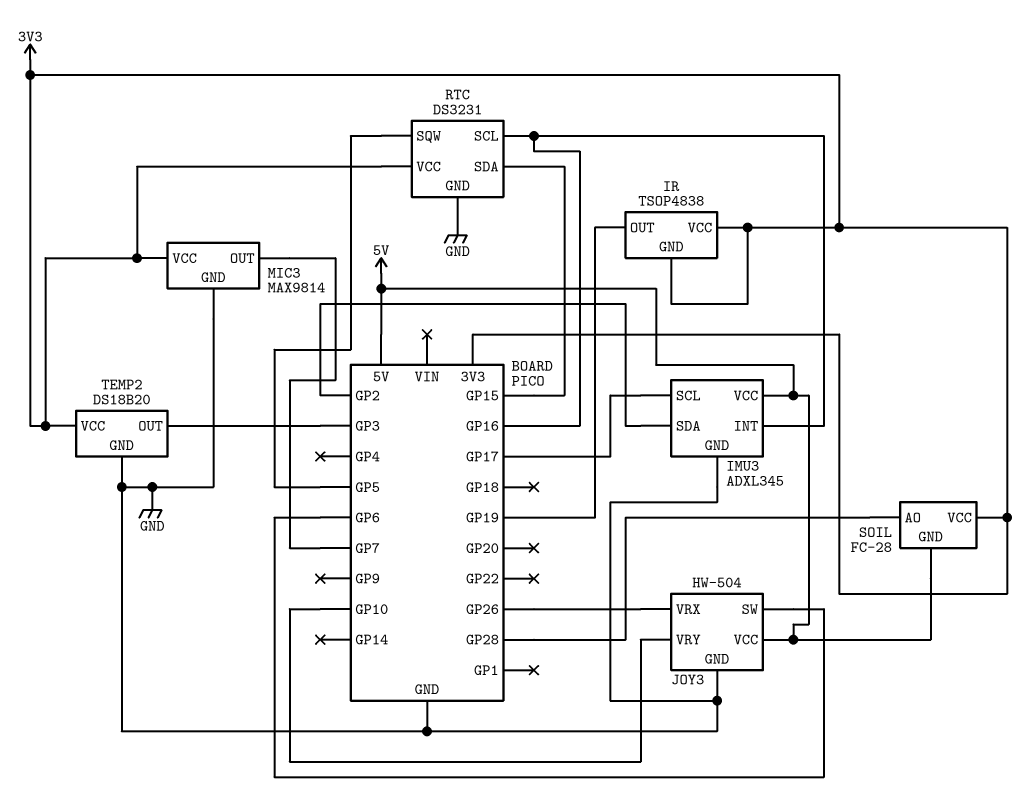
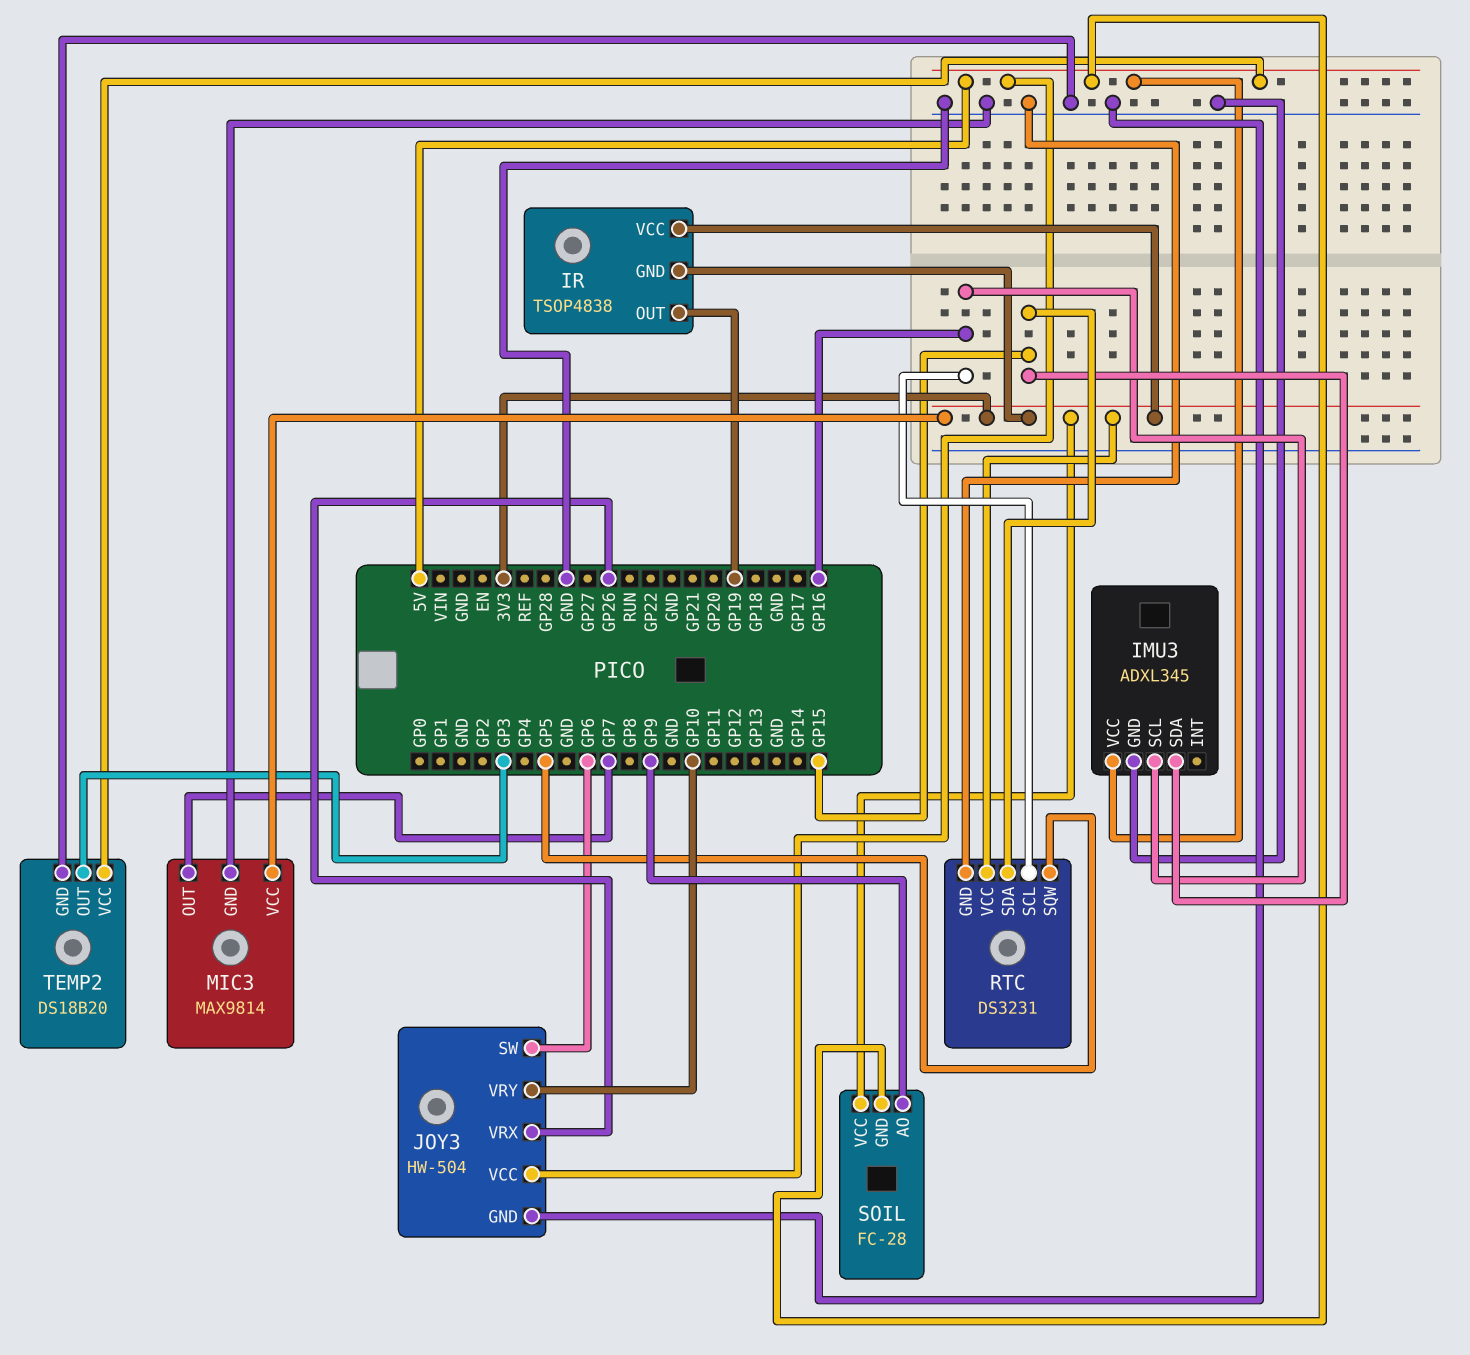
IMU3 pin INT: GP16 -> none
IMU3 pin SCL: GP17 -> GP16
IMU3 pin SDA: GP2 -> GP15
SOIL pin AO: GP28 -> GP9
TEMP2 pin VCC: 3V3 -> 5V

